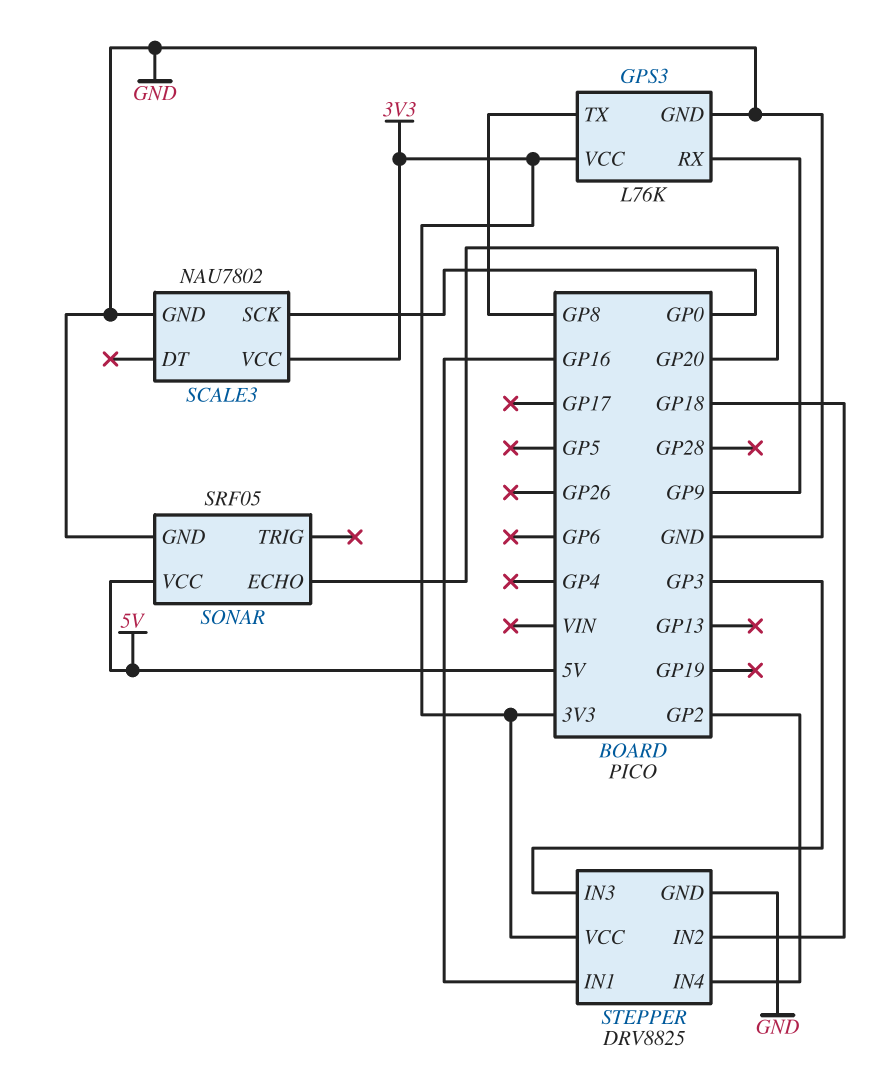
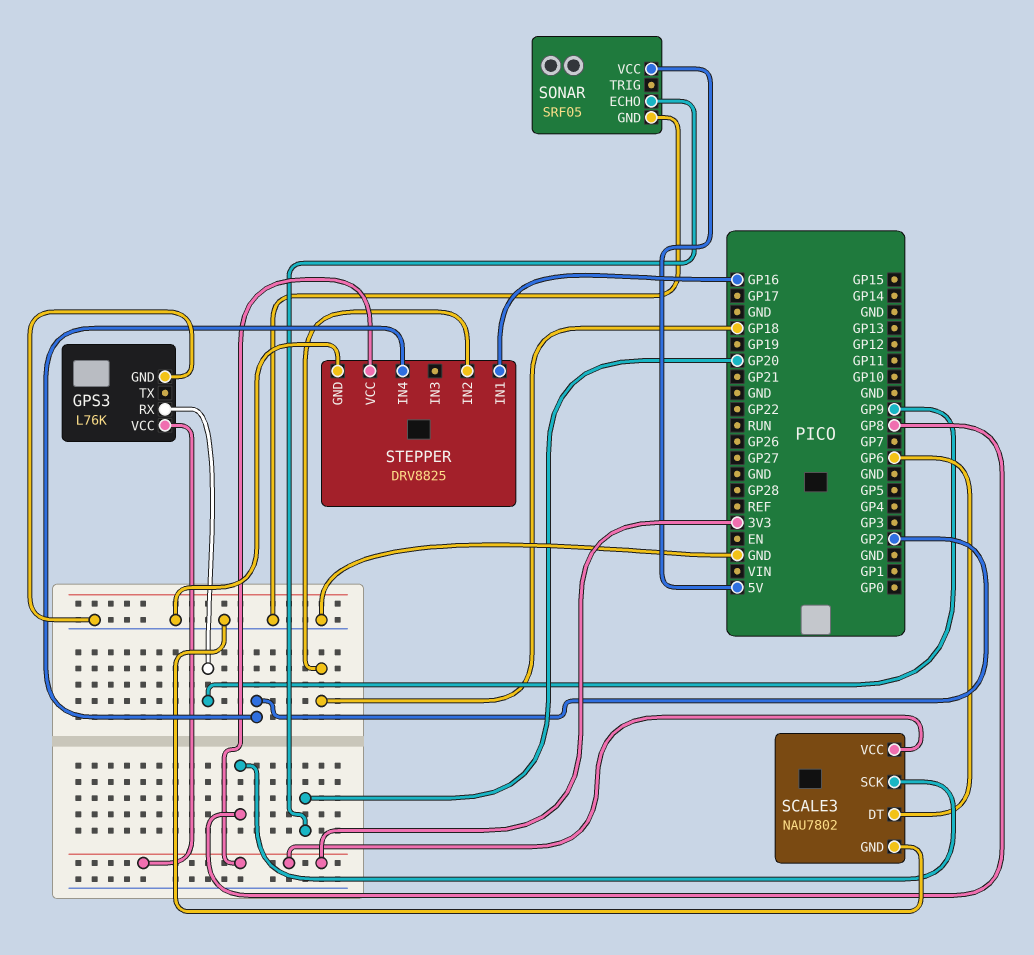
GPS3 pin TX: GP8 -> none
SCALE3 pin DT: none -> GP6
SCALE3 pin SCK: GP0 -> GP8
STEPPER pin IN3: GP3 -> none

